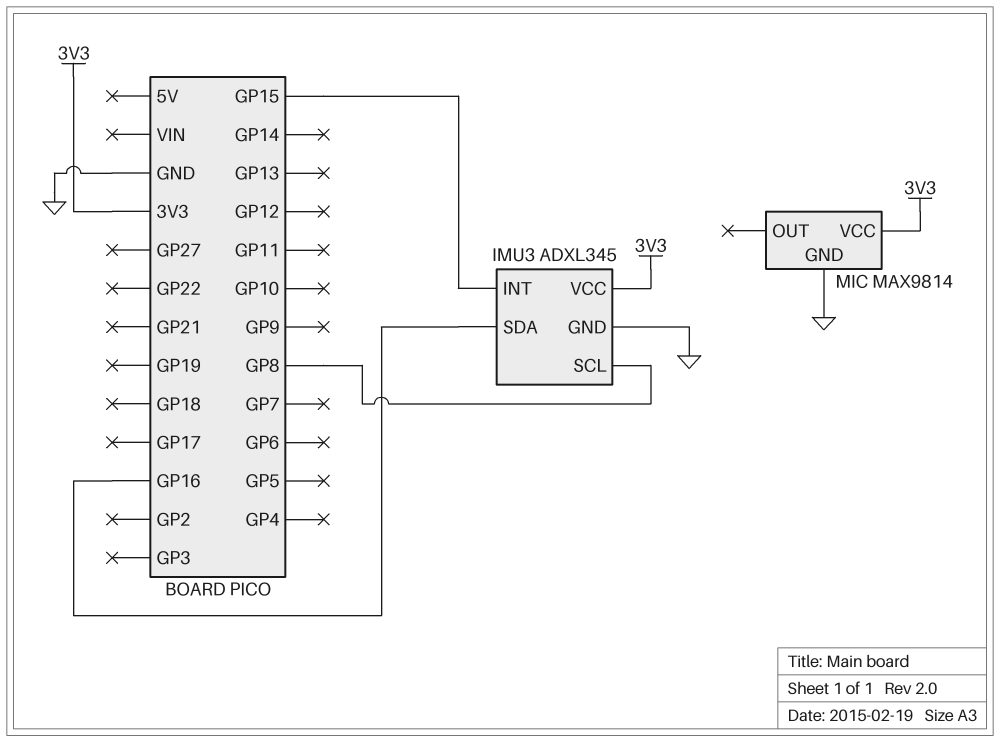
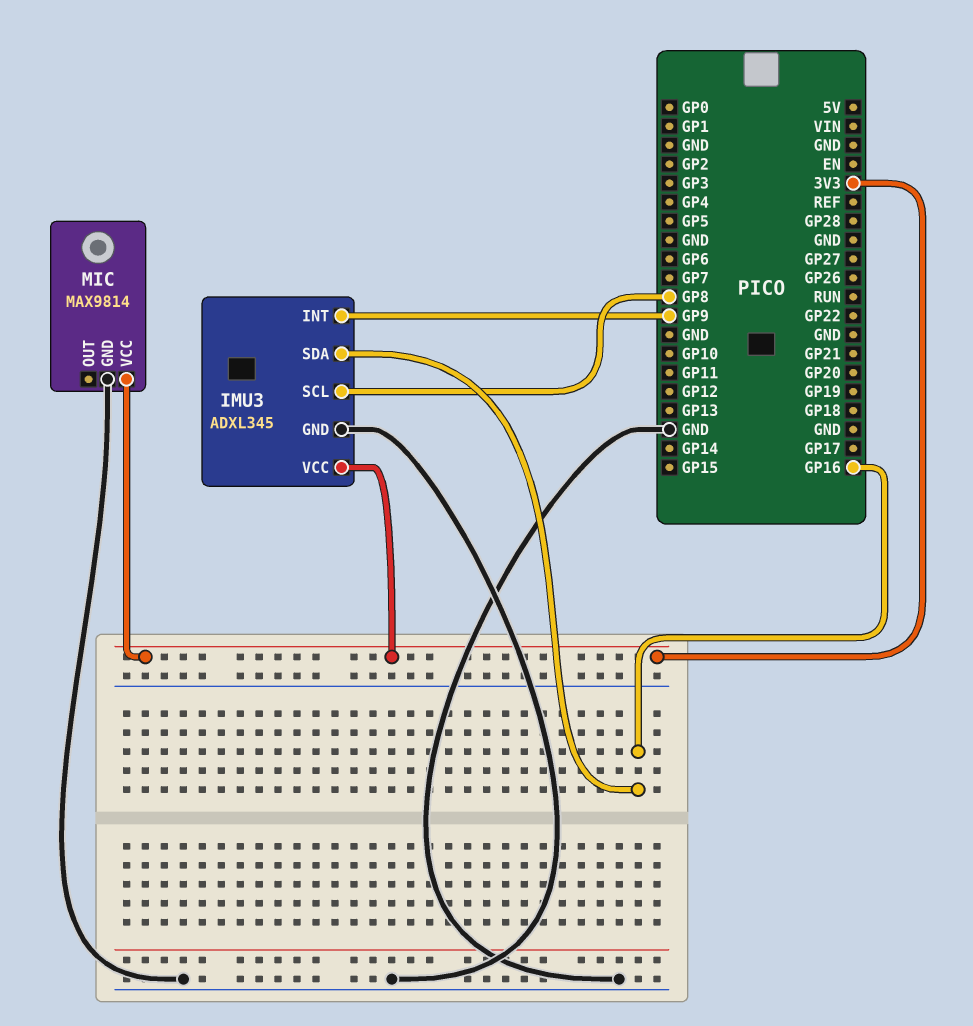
IMU3 pin INT: GP15 -> GP9

